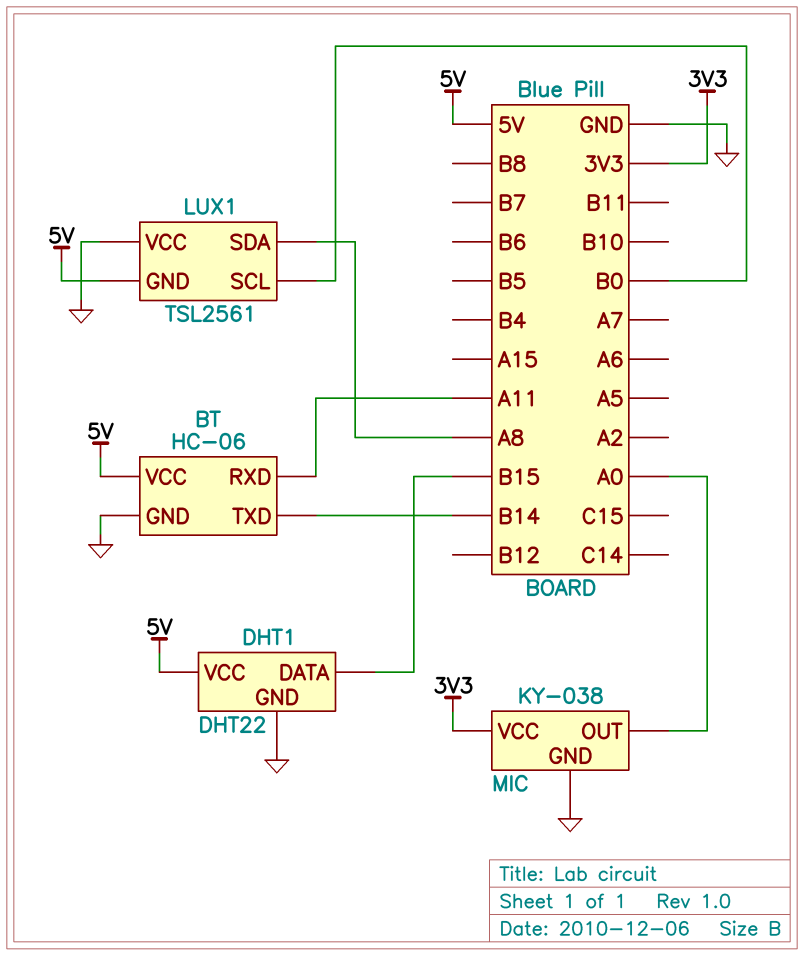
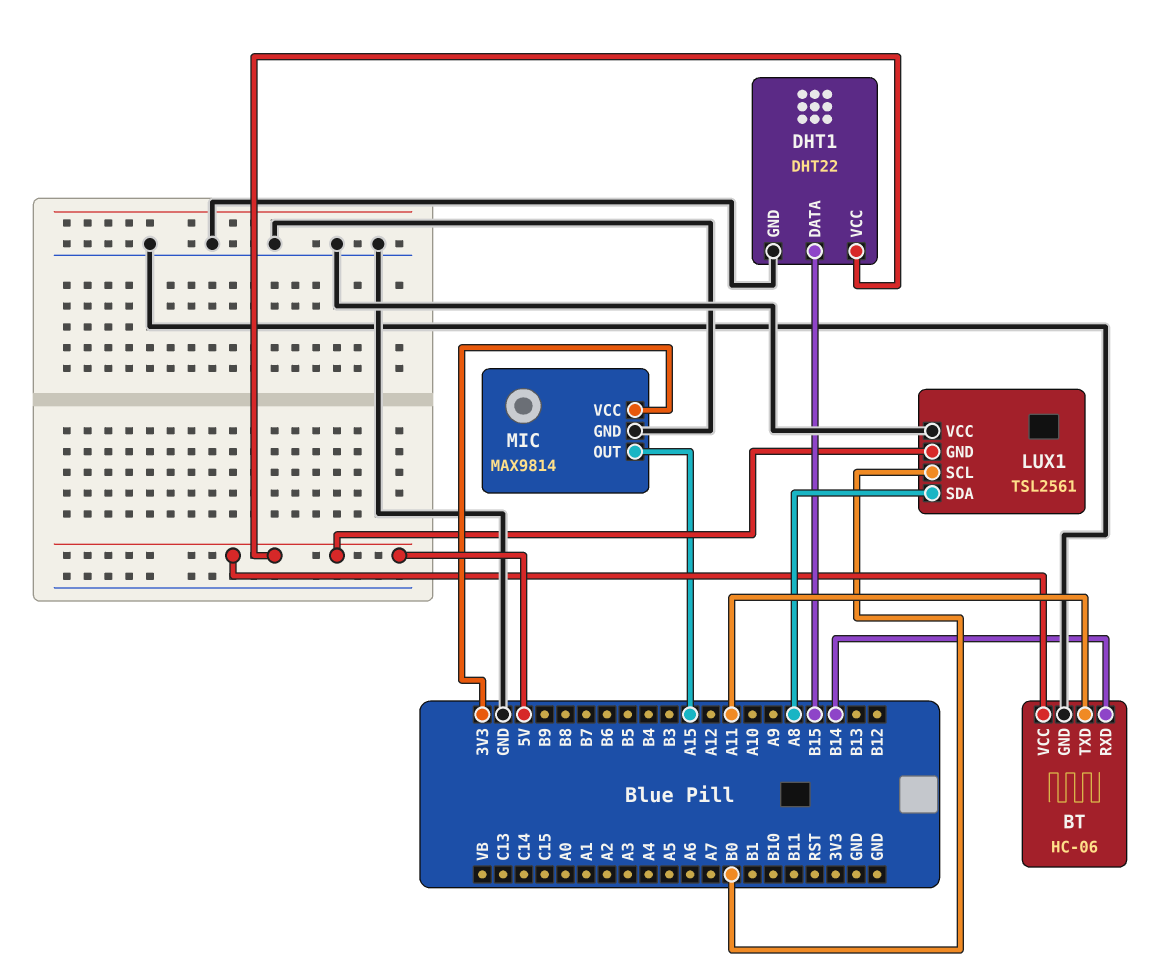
BT pin RXD: A11 -> B14
BT pin TXD: B14 -> A11
MIC: KY-038 -> MAX9814
MIC pin OUT: A0 -> A15

